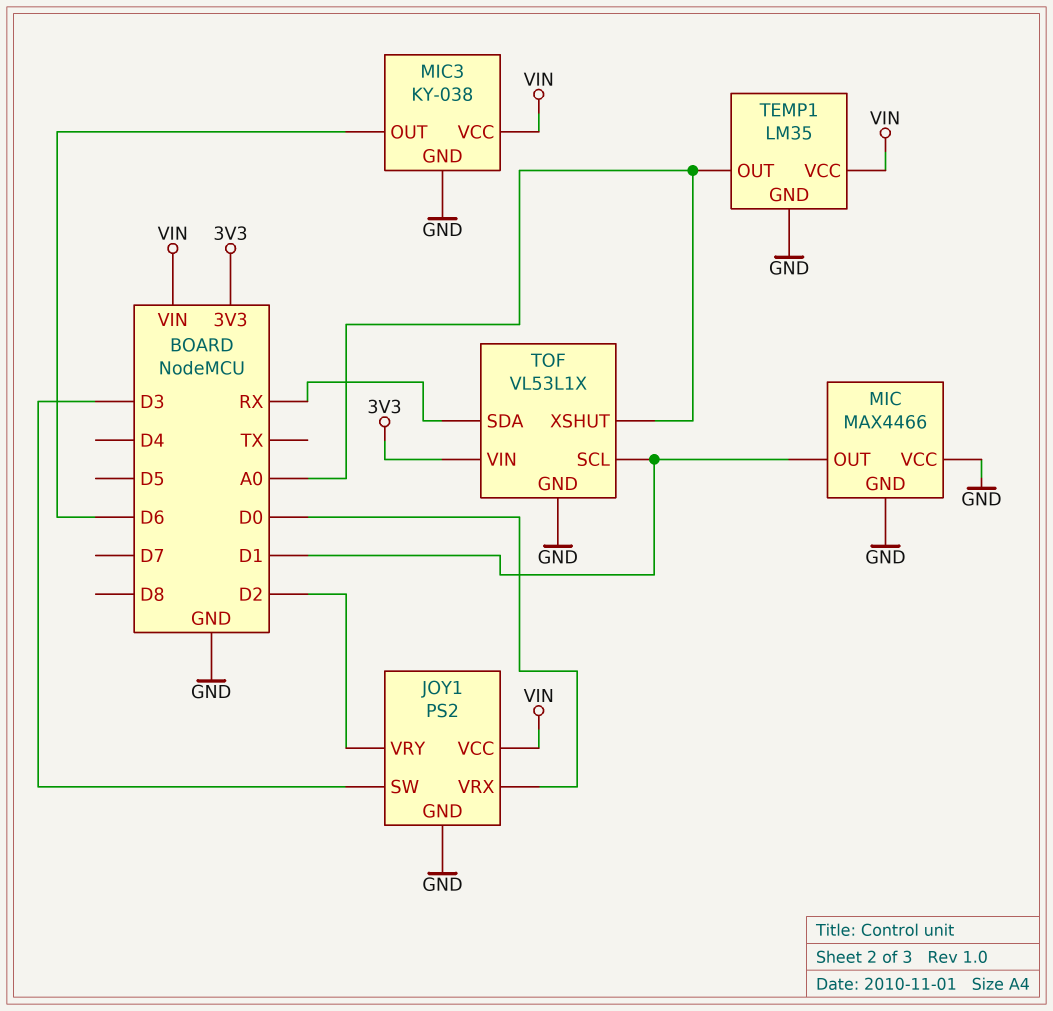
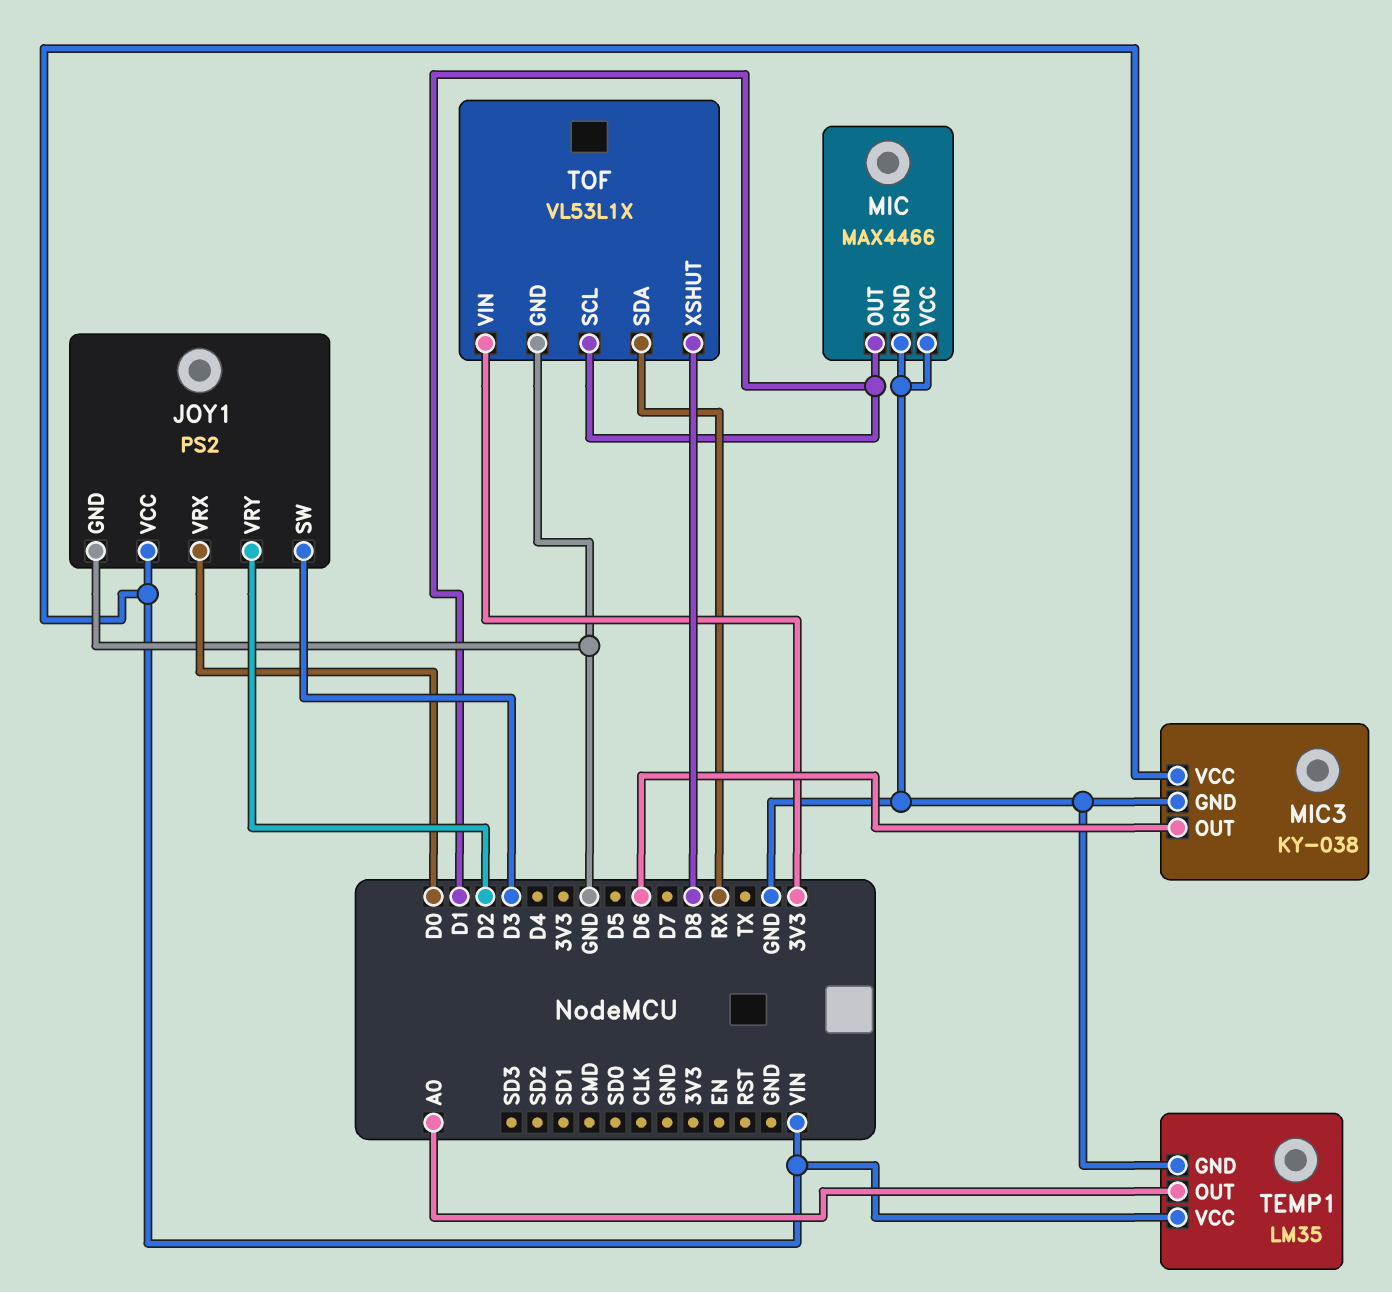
TOF pin XSHUT: A0 -> D8

